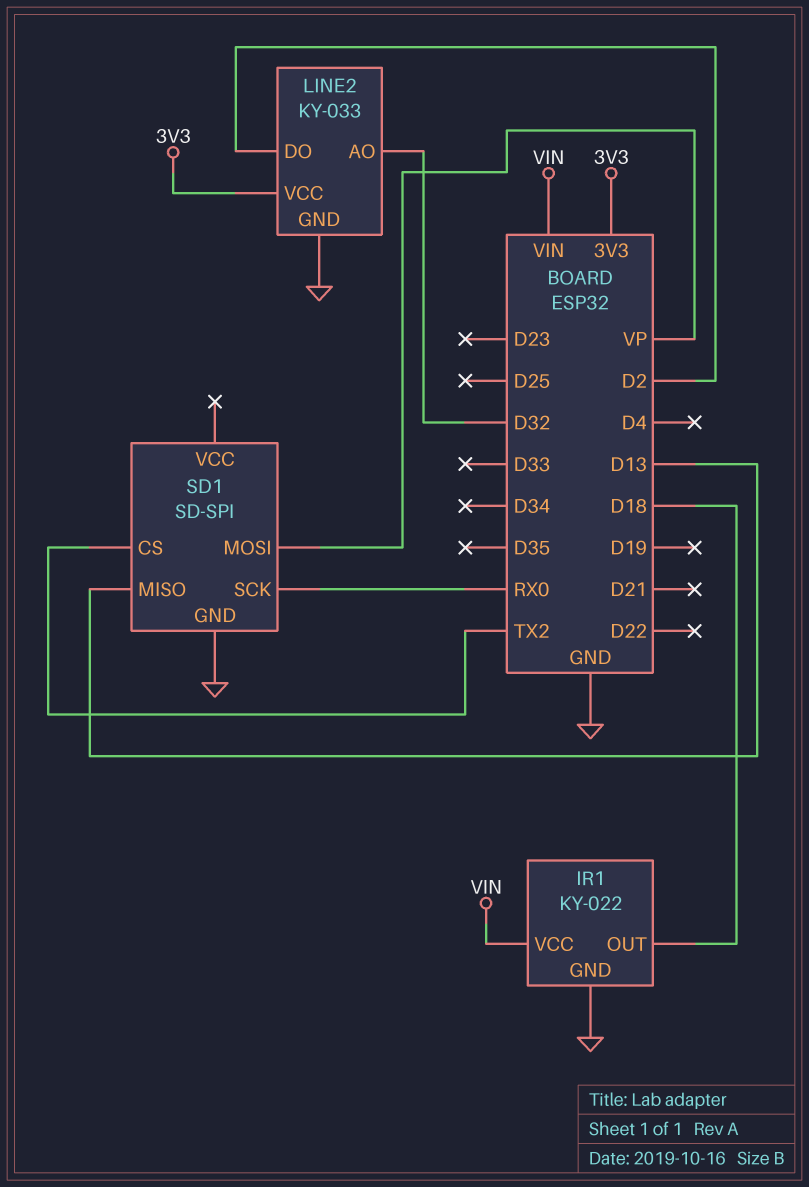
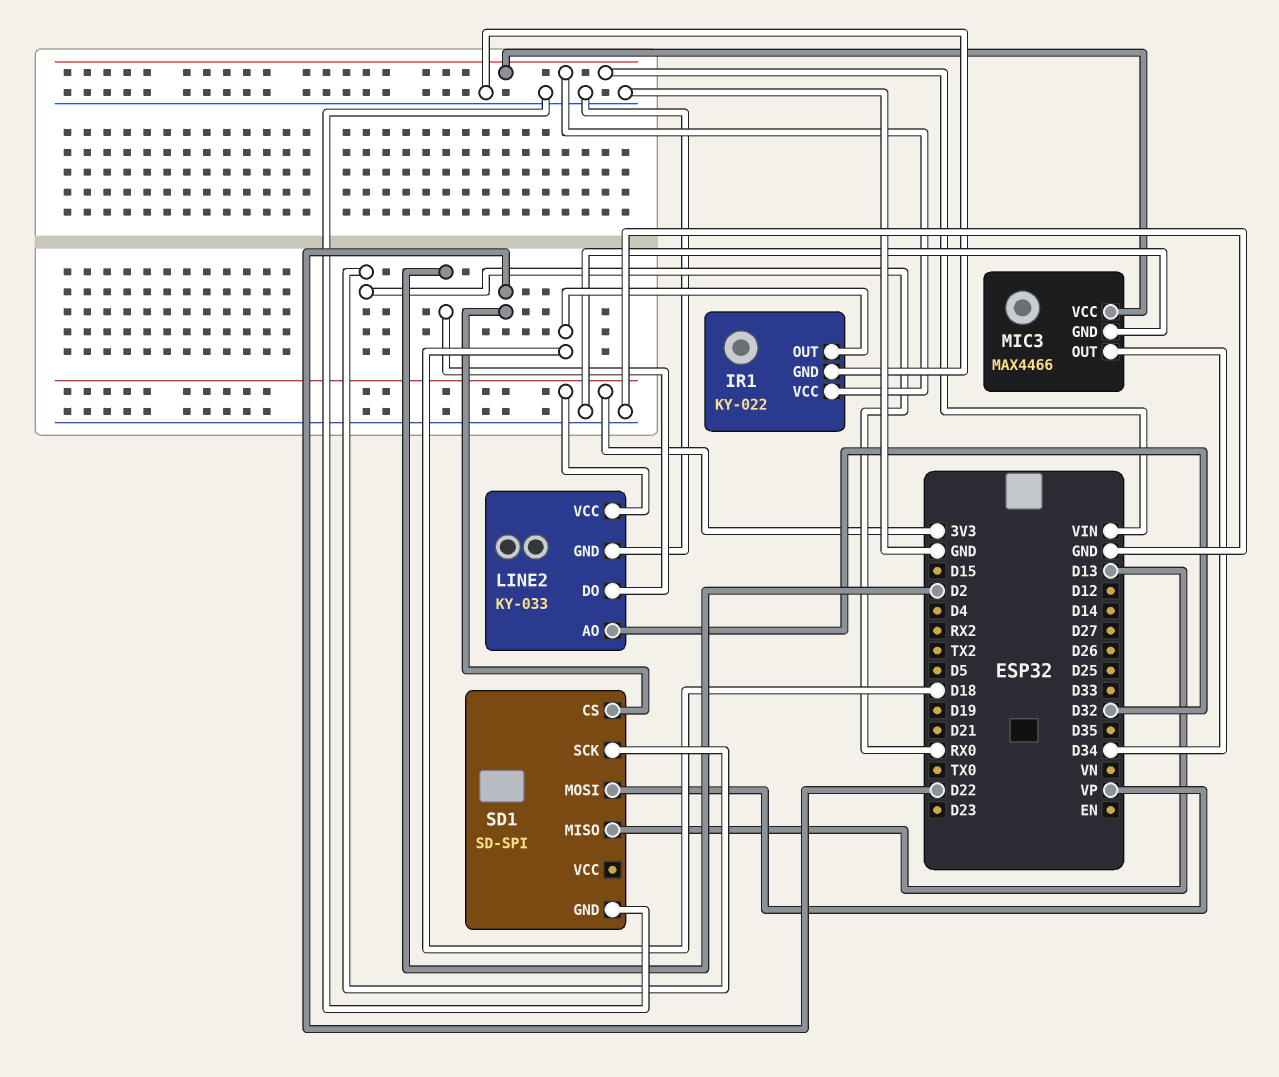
MIC3: none -> MAX4466
MIC3 pin GND: none -> GND
MIC3 pin OUT: none -> D34
MIC3 pin VCC: none -> VIN
SD1 pin CS: TX2 -> D22

